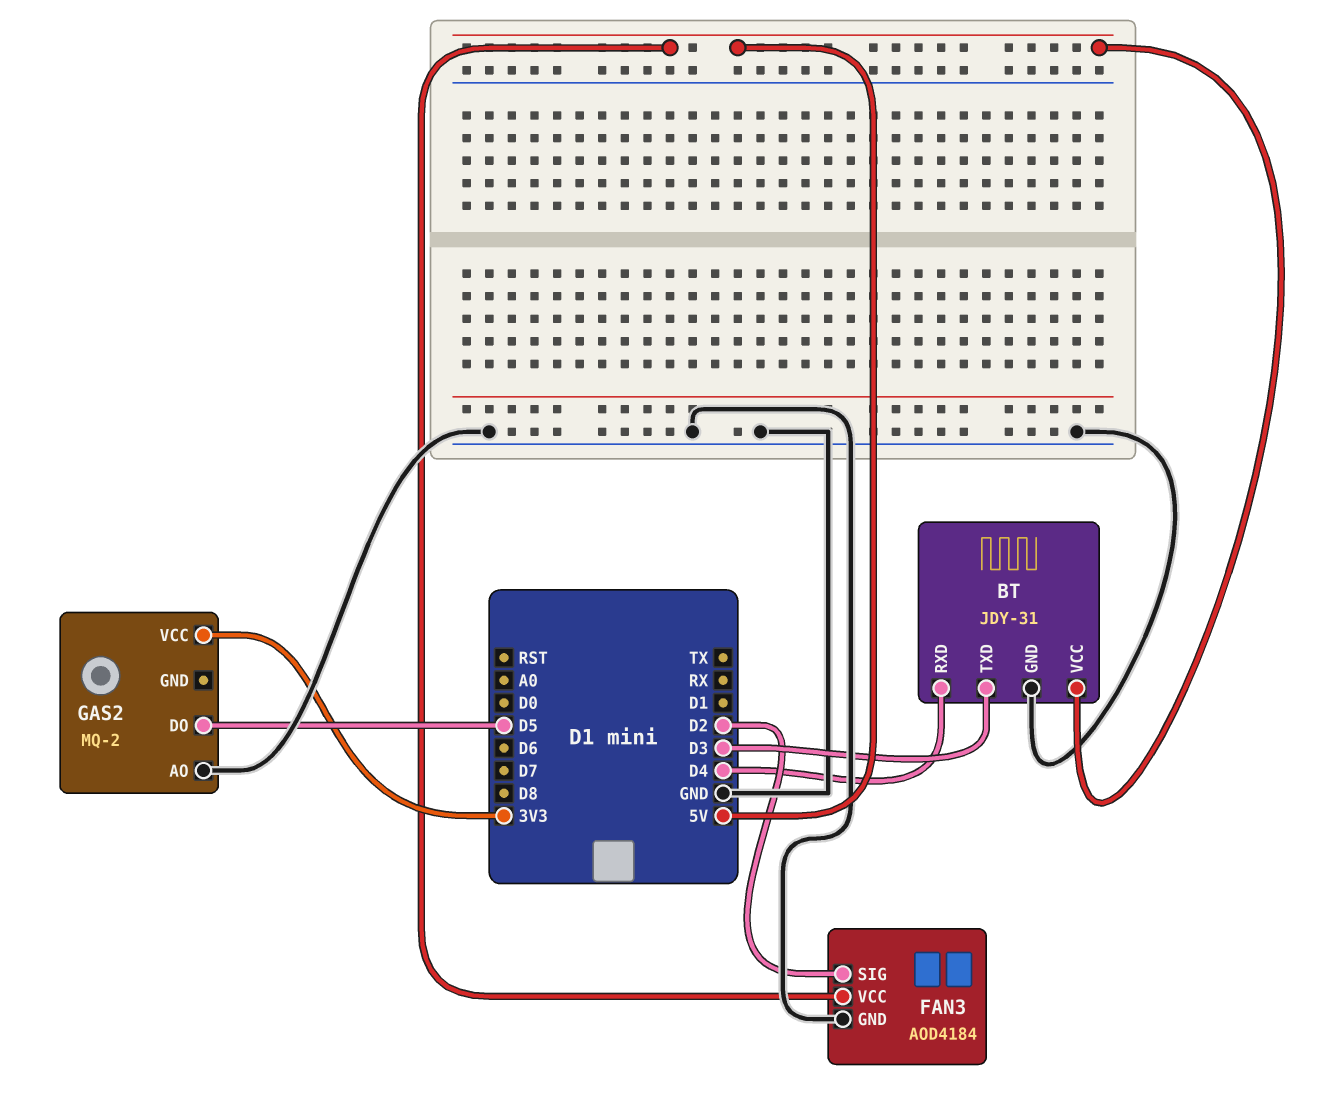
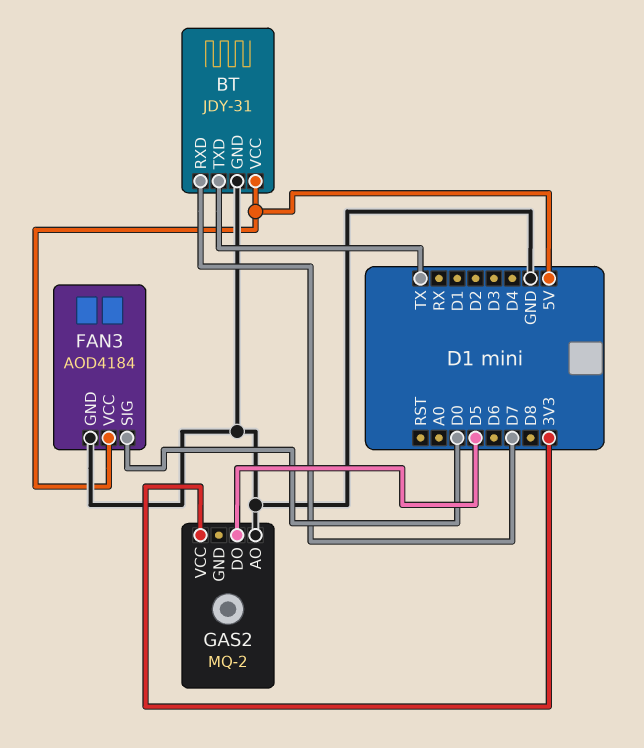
BT pin RXD: D4 -> D7
BT pin TXD: D3 -> TX
FAN3 pin SIG: D2 -> D0

